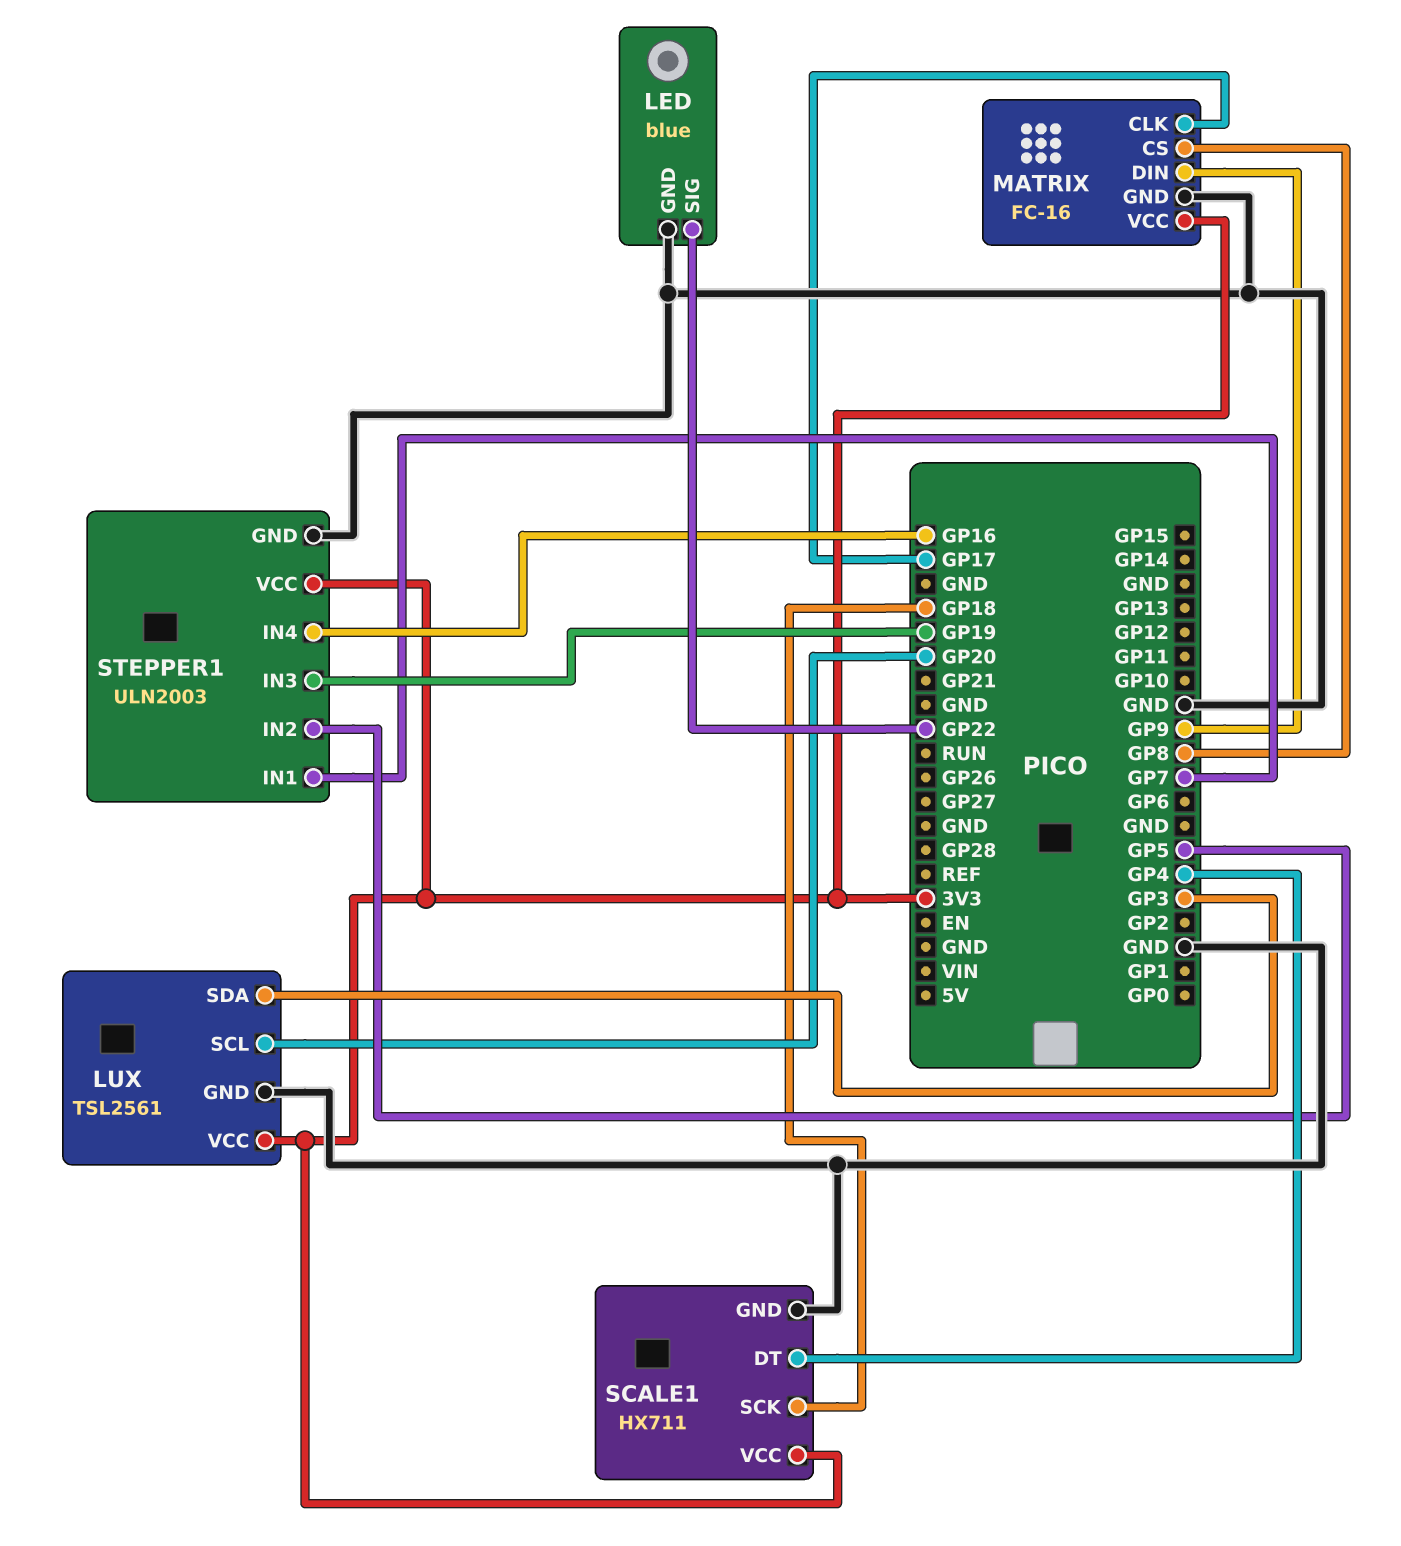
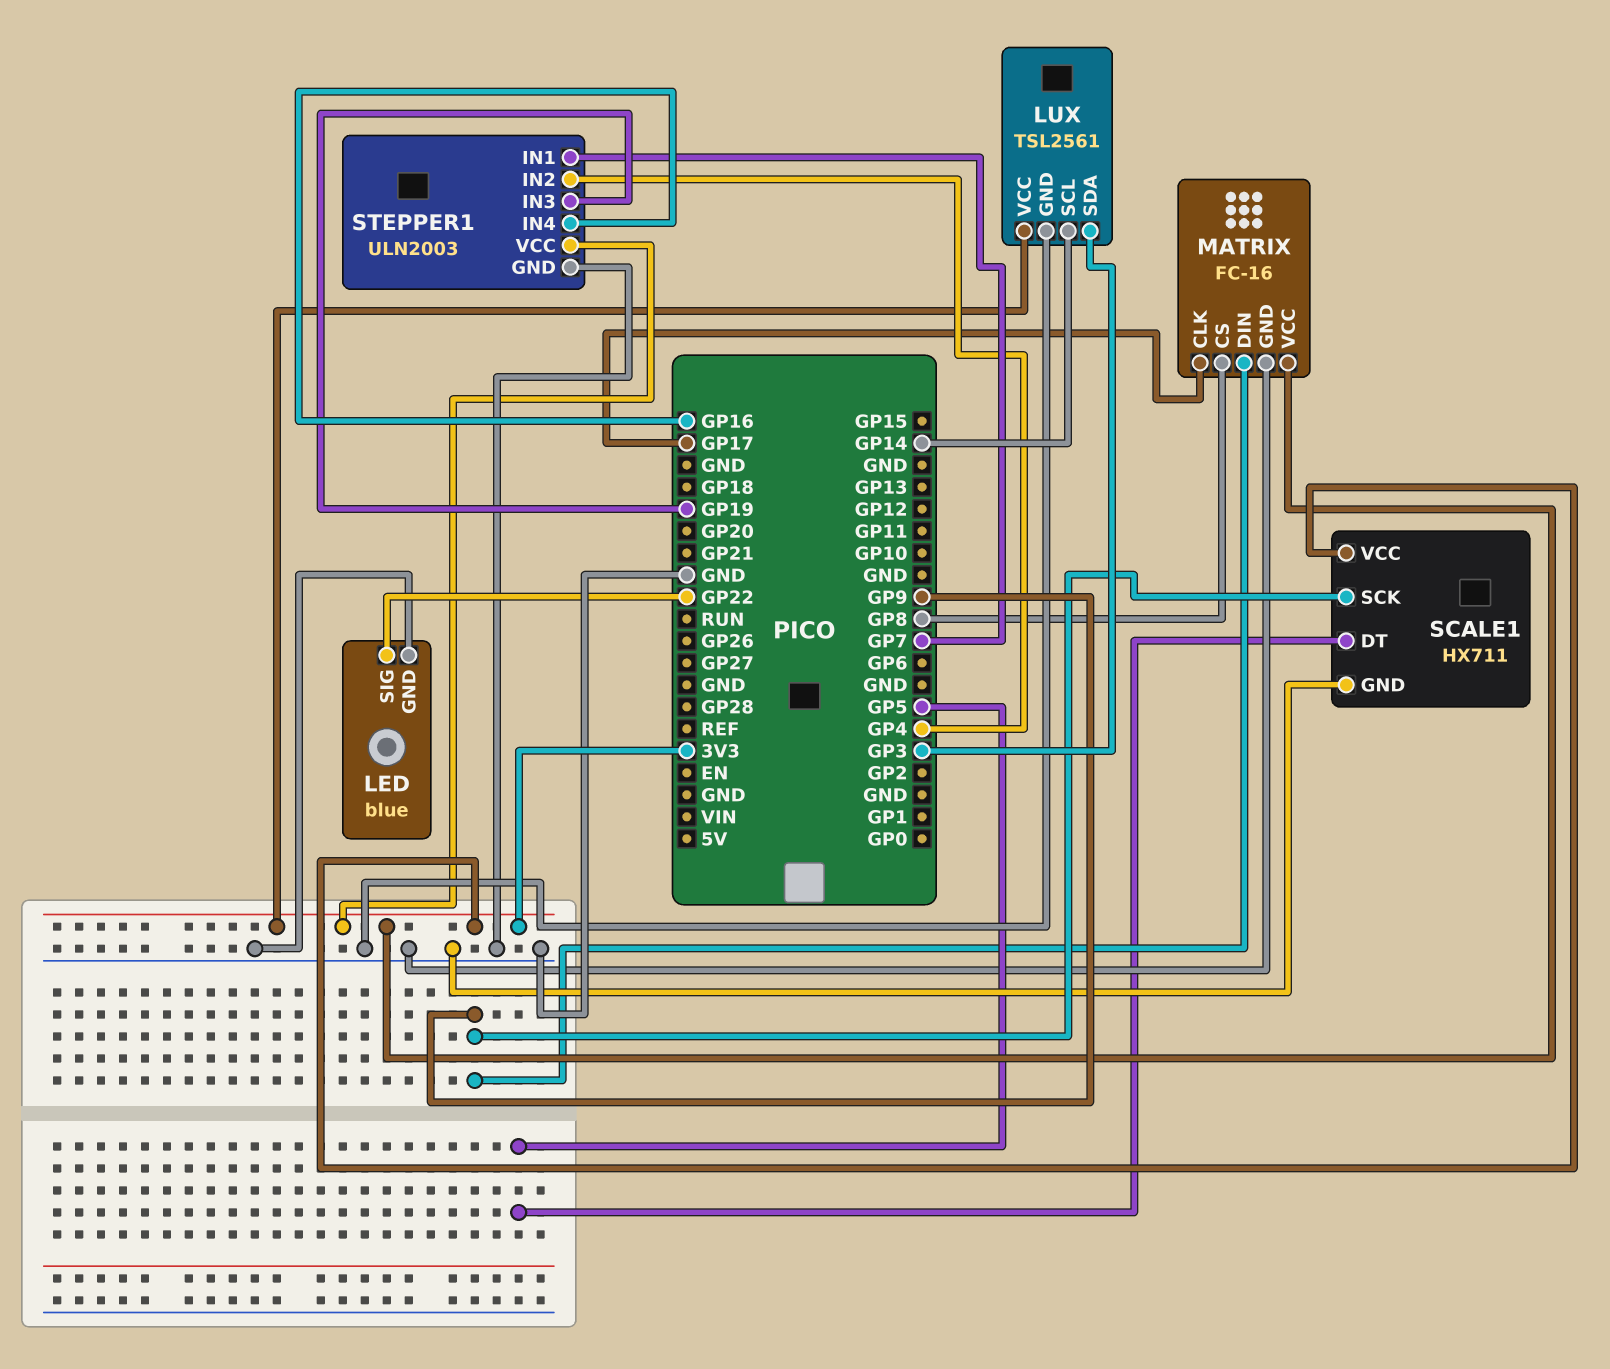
LUX pin SCL: GP20 -> GP14
SCALE1 pin DT: GP4 -> GP5
SCALE1 pin SCK: GP18 -> GP9
STEPPER1 pin IN2: GP5 -> GP4

